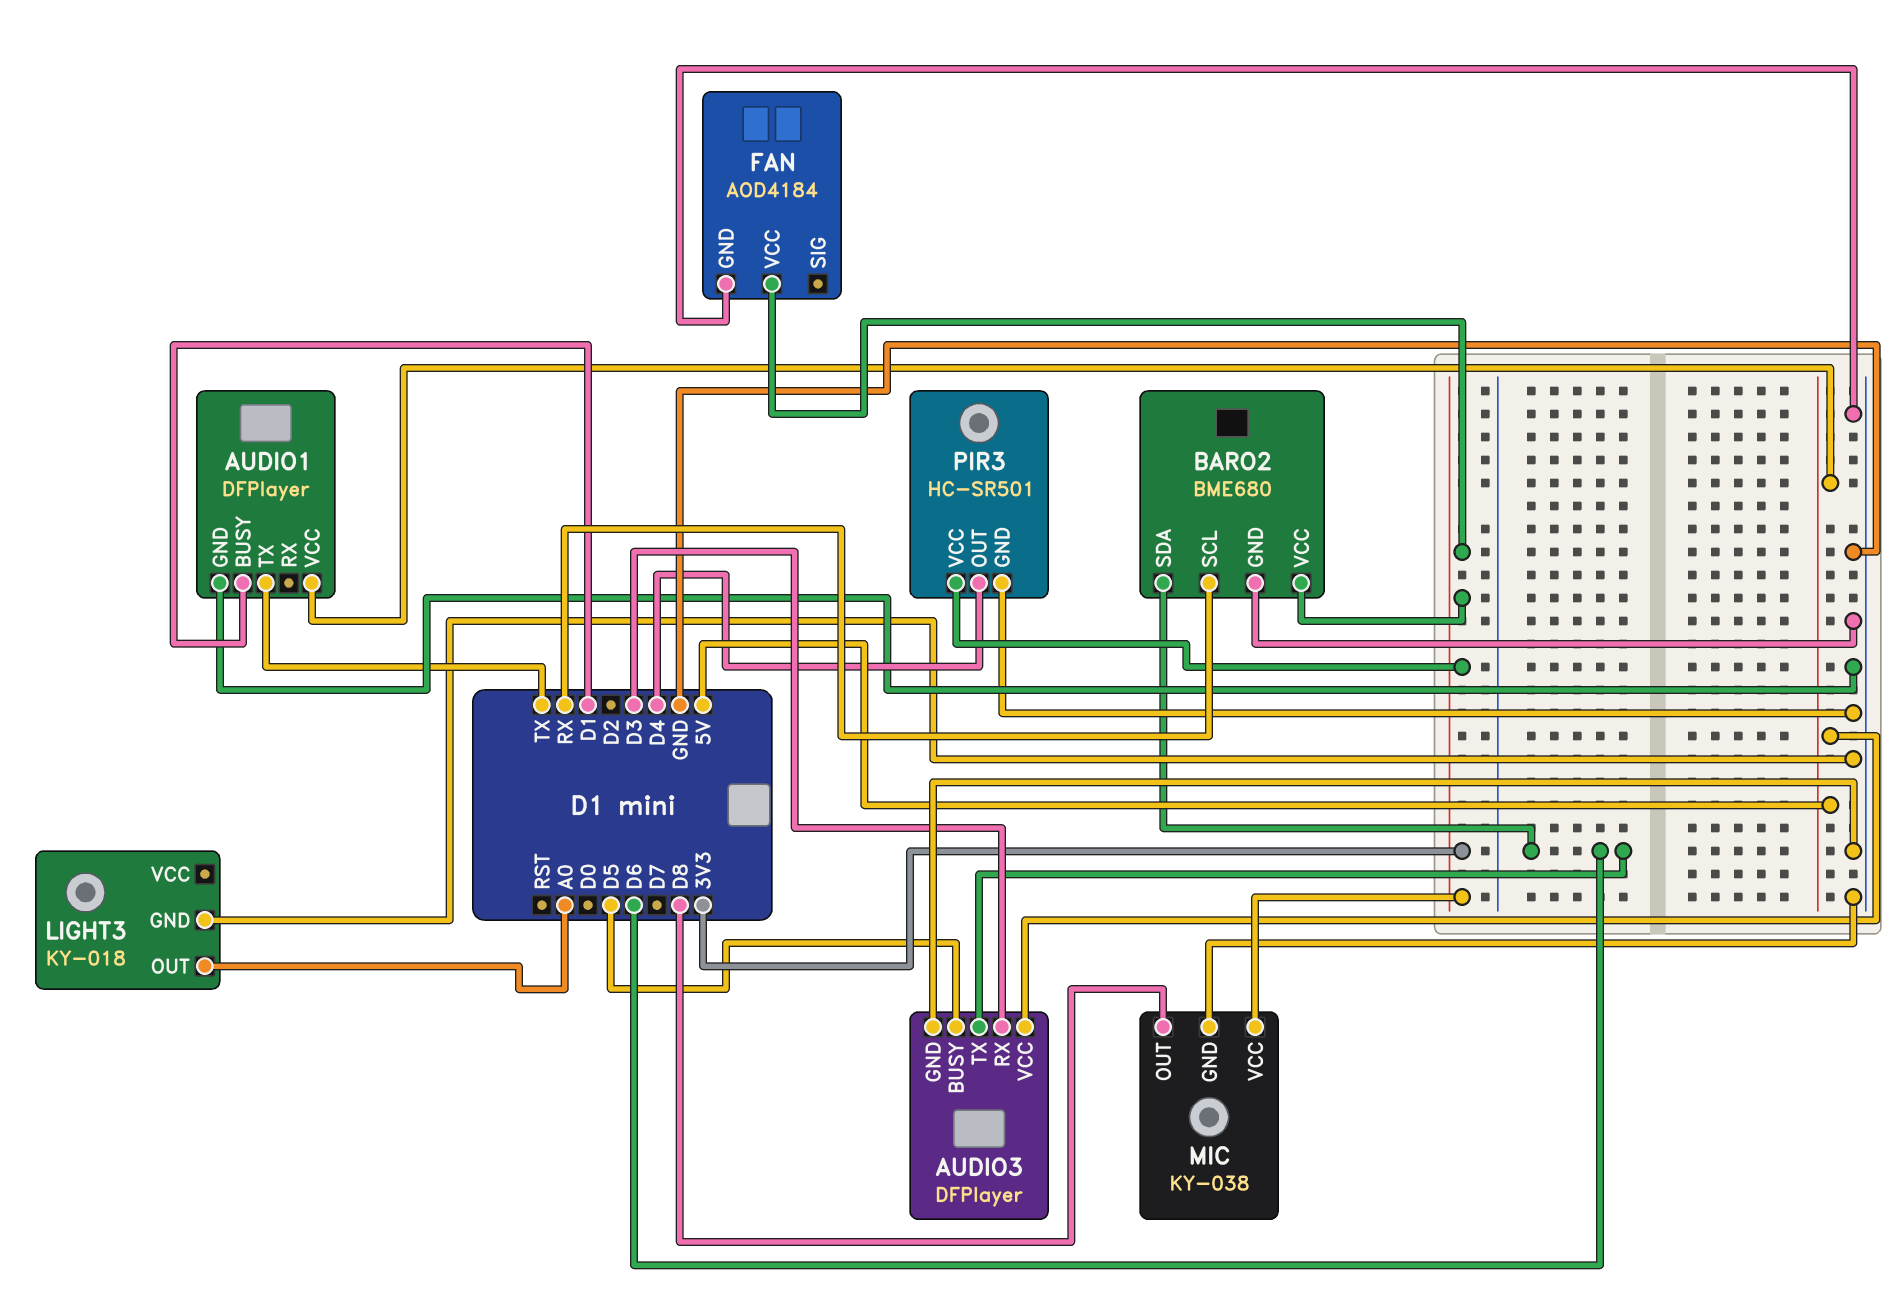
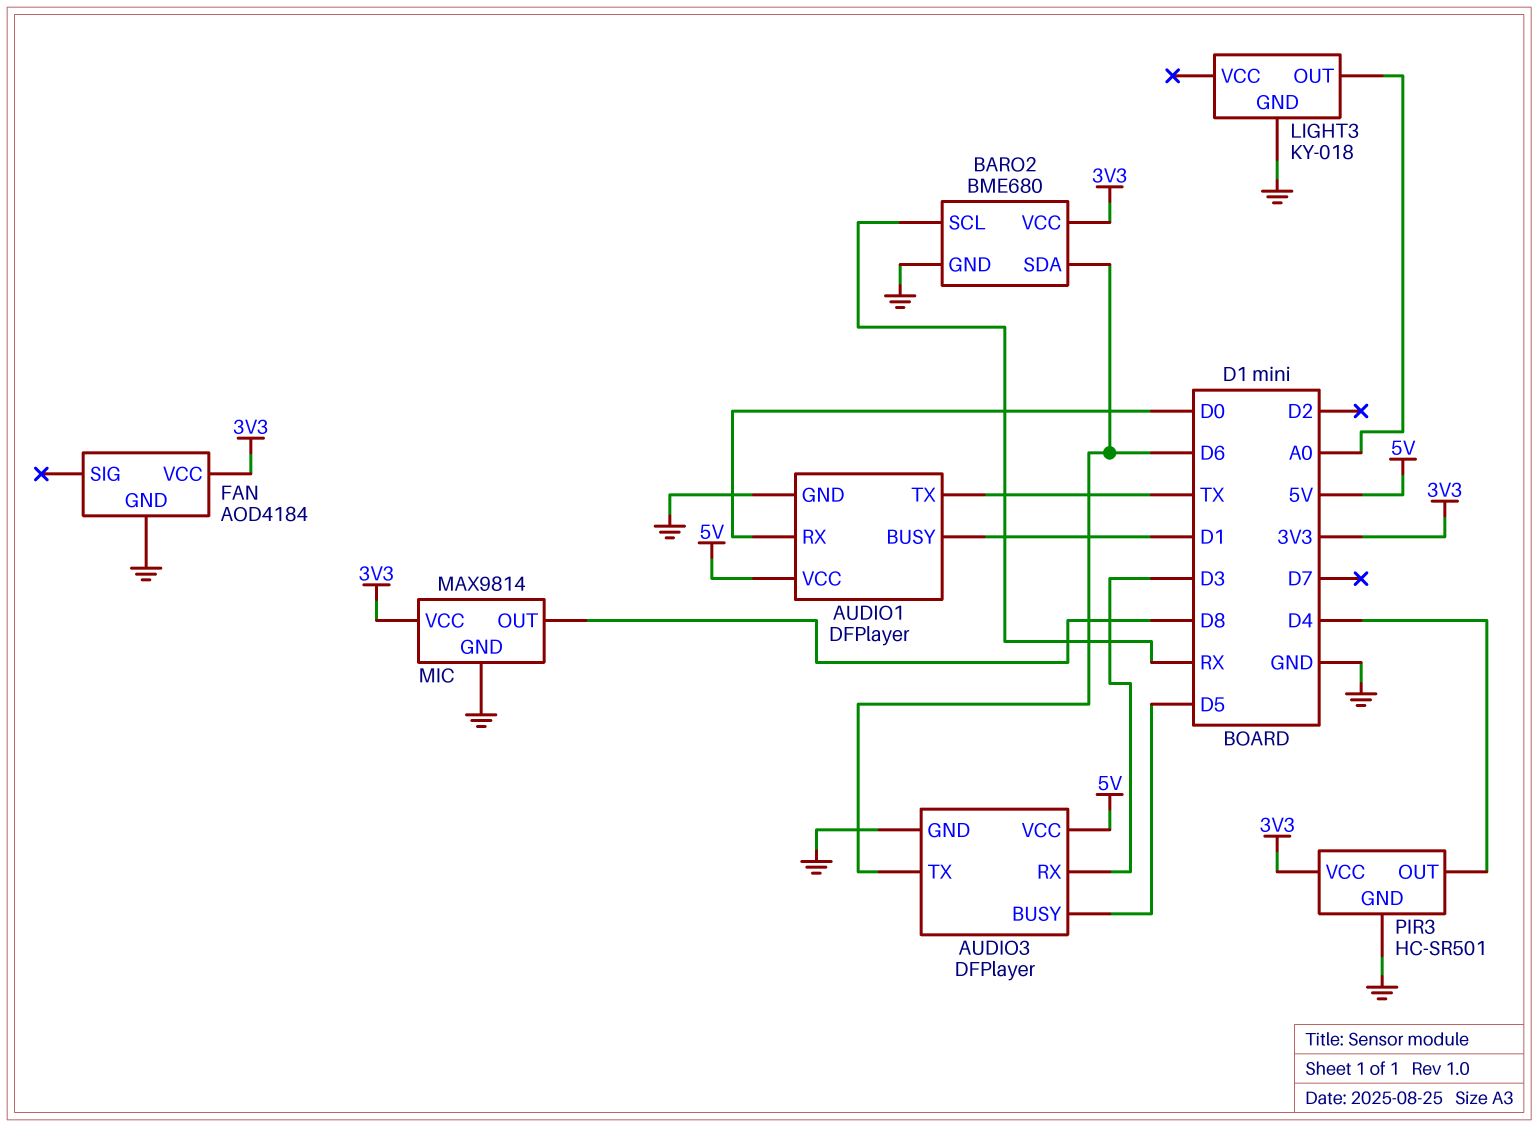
AUDIO1 pin RX: none -> D0
MIC: KY-038 -> MAX9814

